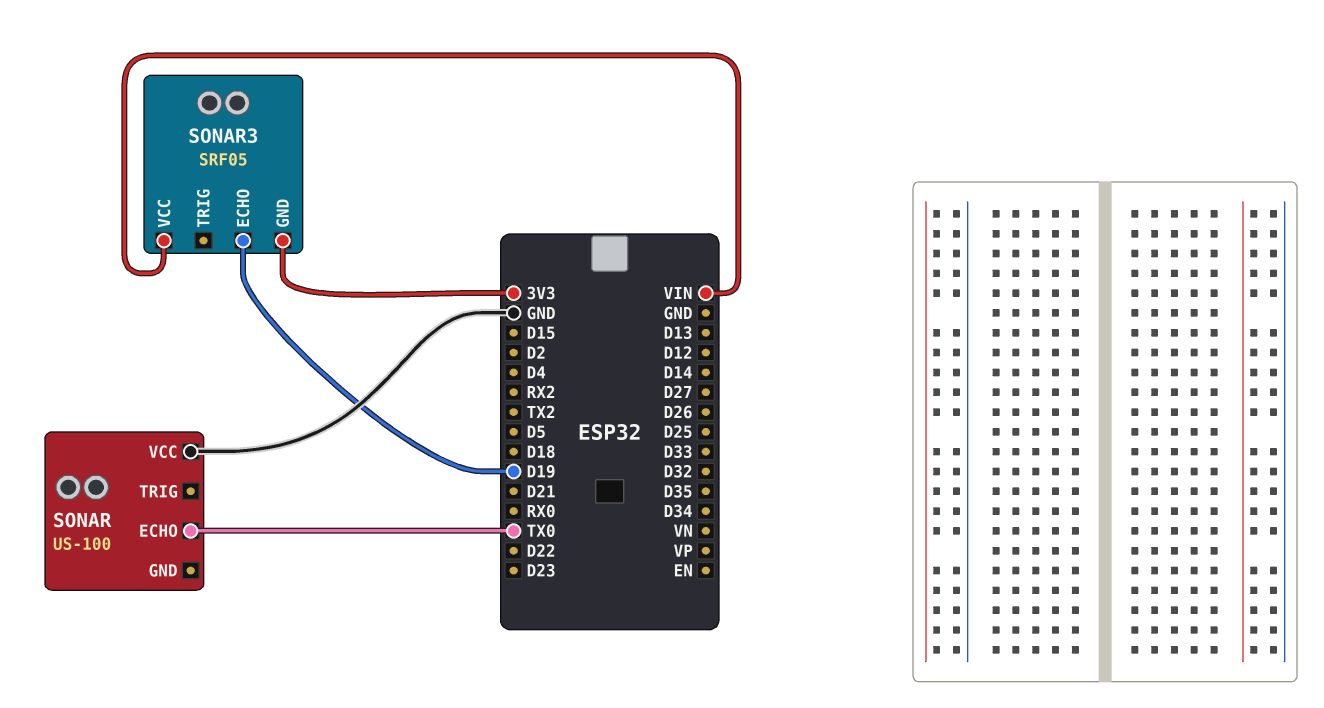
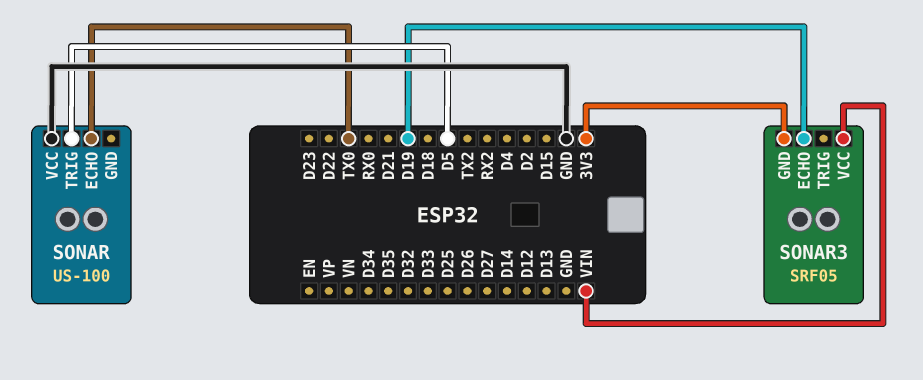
SONAR pin TRIG: none -> D5

